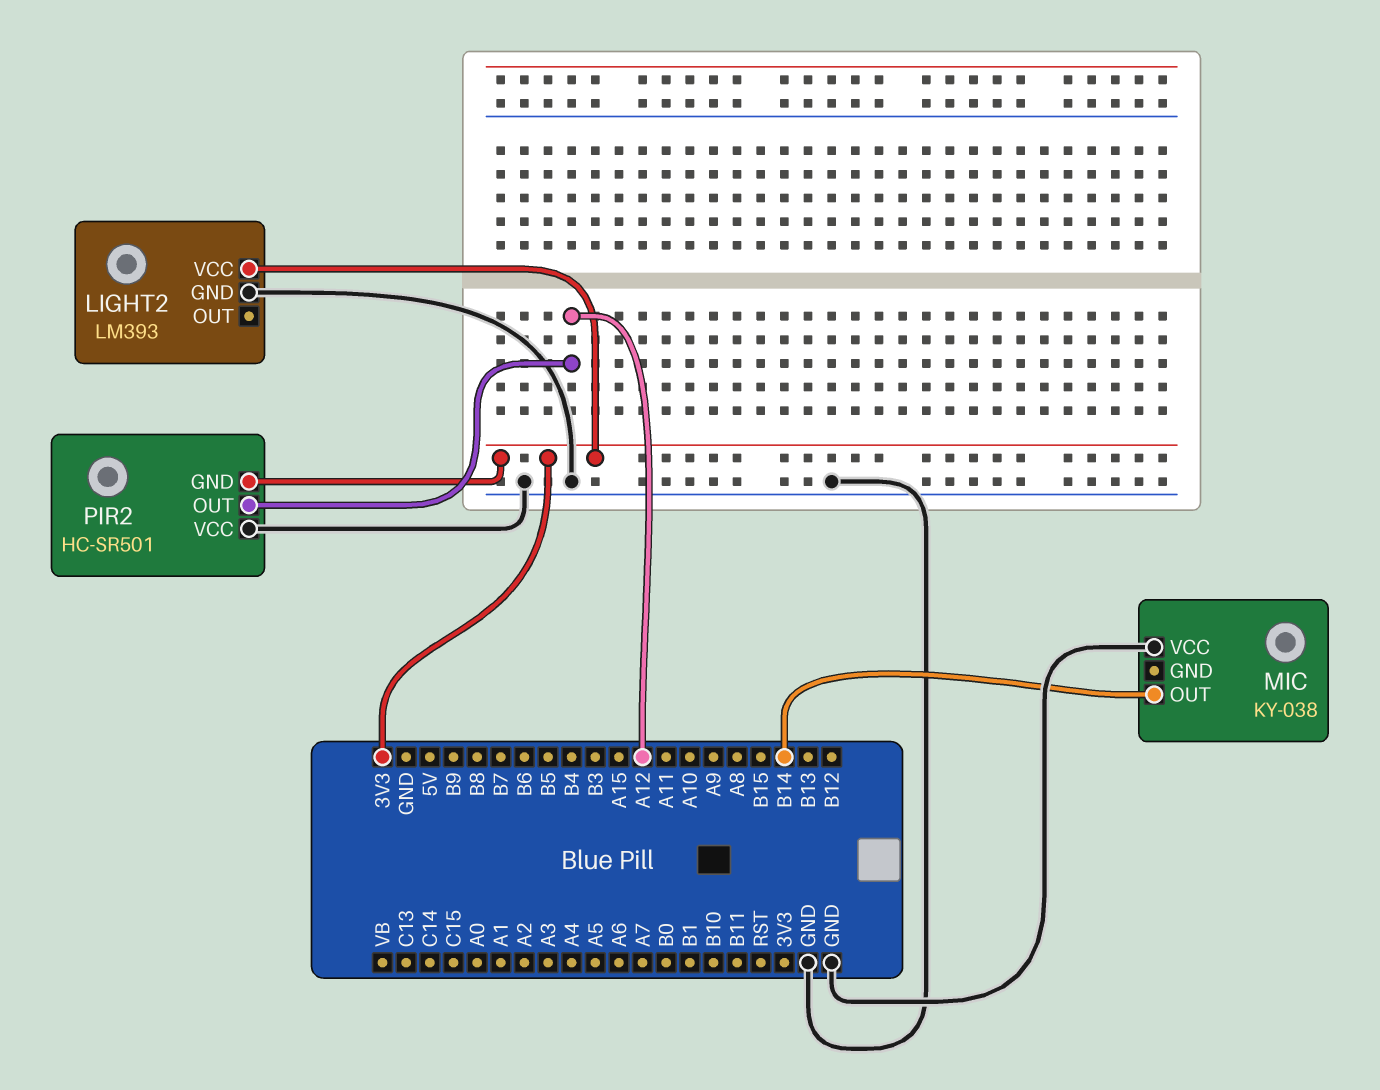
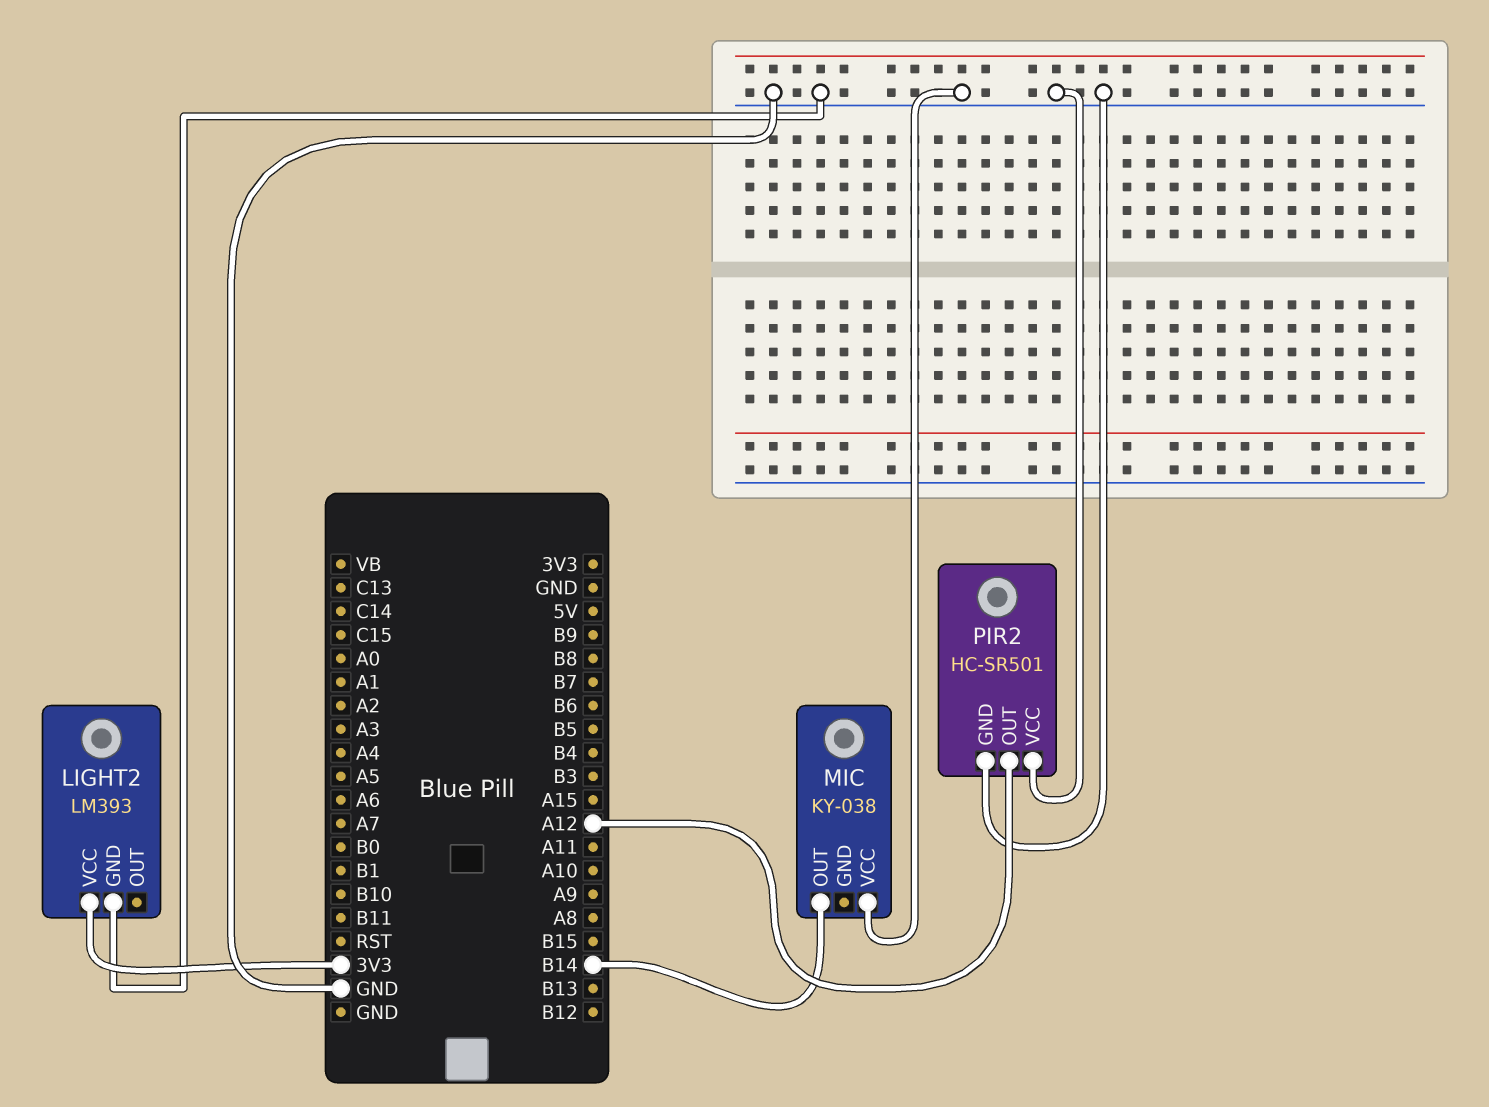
PIR2 pin GND: 3V3 -> GND

